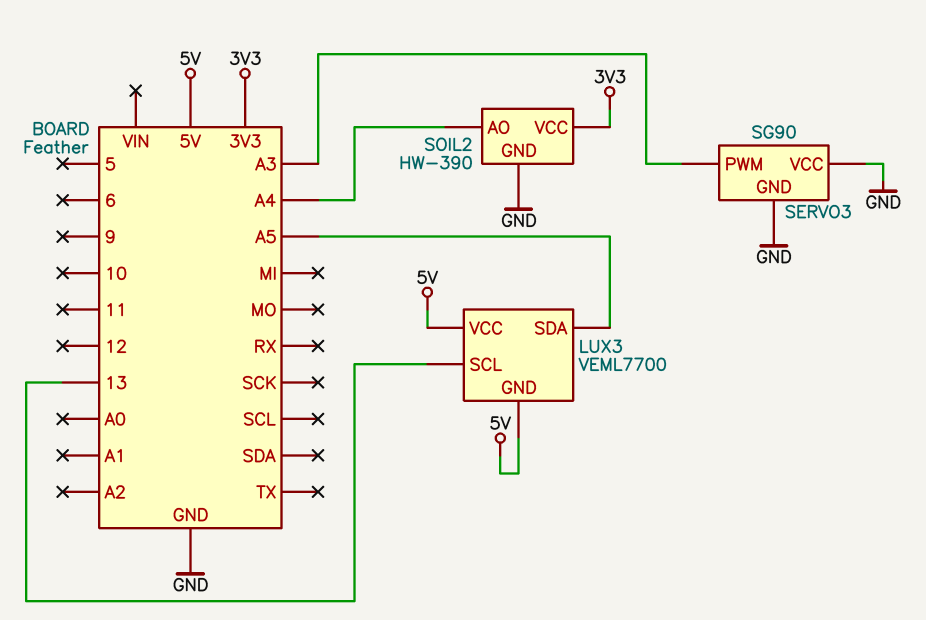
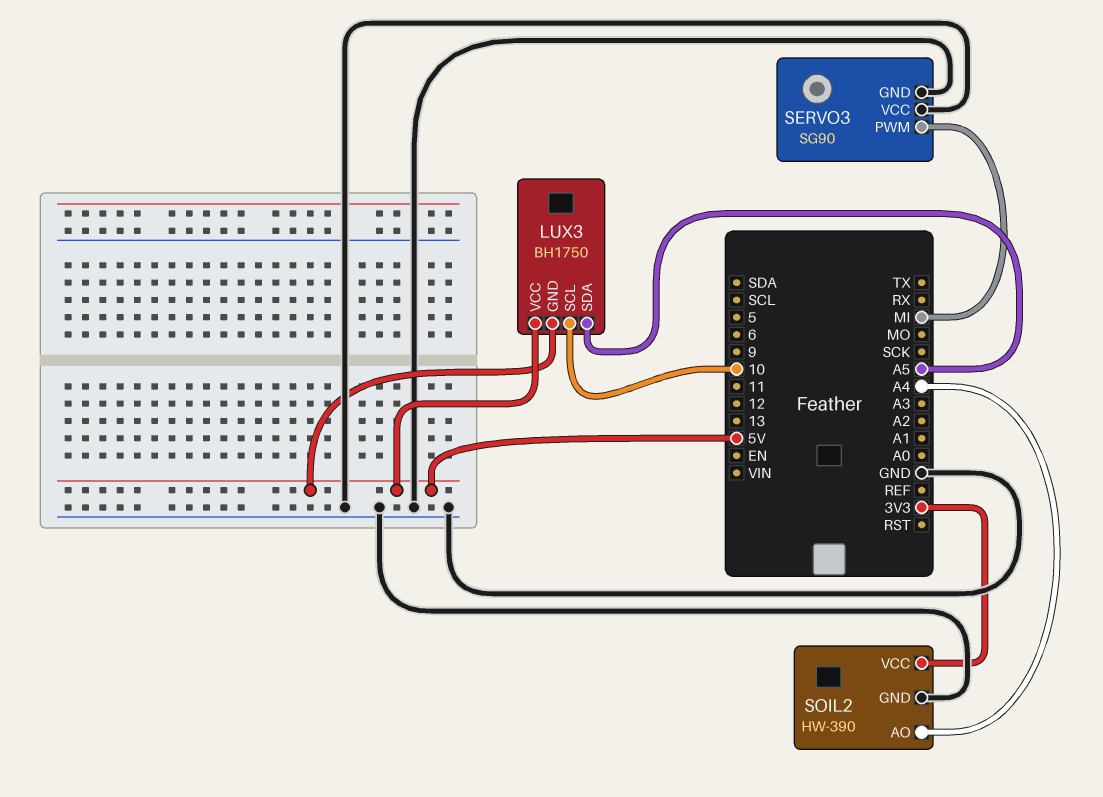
LUX3: VEML7700 -> BH1750
LUX3 pin SCL: 13 -> 10
SERVO3 pin PWM: A3 -> MI

